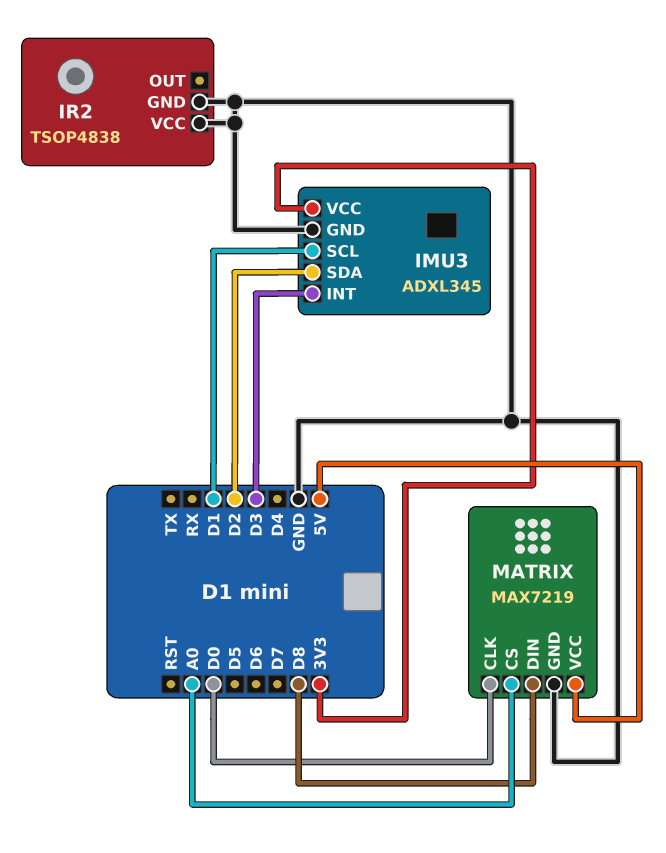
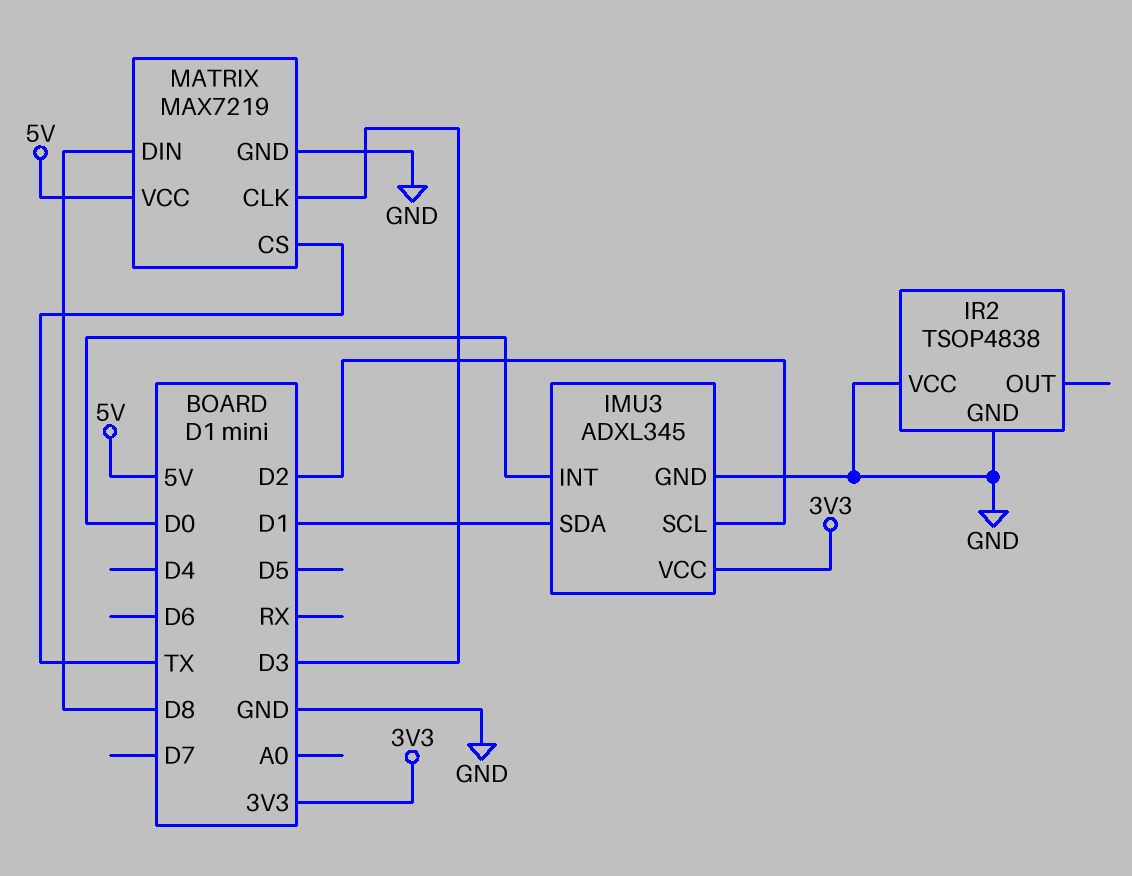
IMU3 pin INT: D3 -> D0
IMU3 pin SCL: D1 -> D2
IMU3 pin SDA: D2 -> D1
MATRIX pin CLK: D0 -> D3
MATRIX pin CS: A0 -> TX

